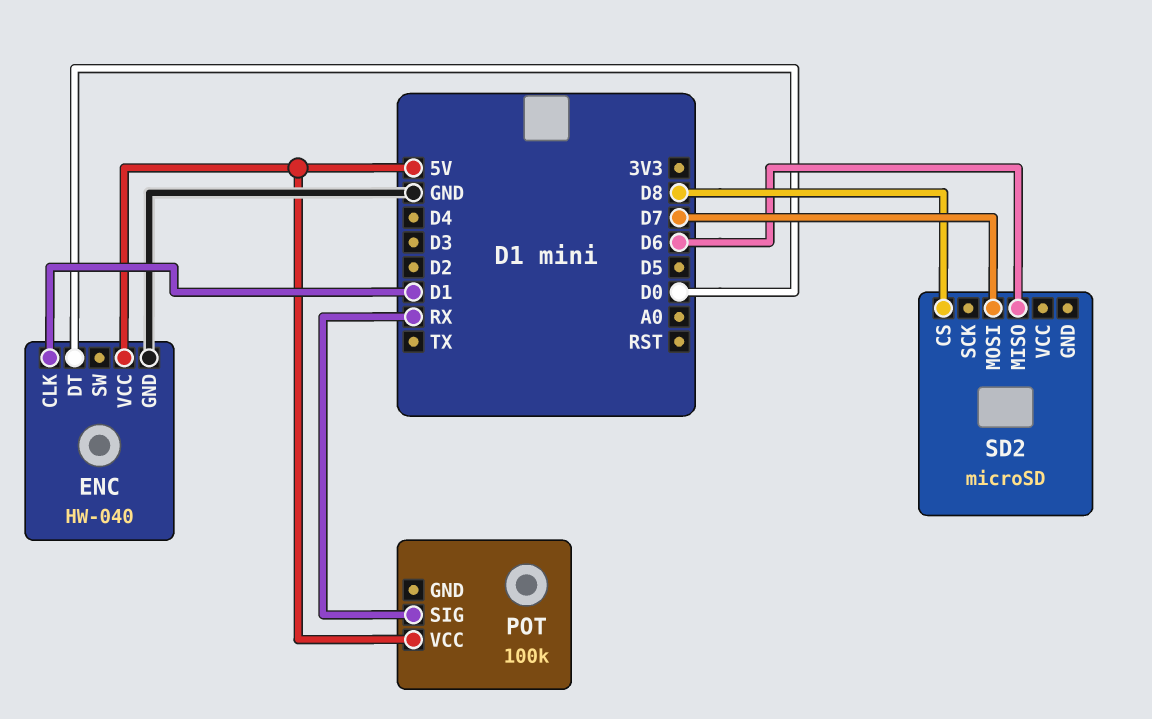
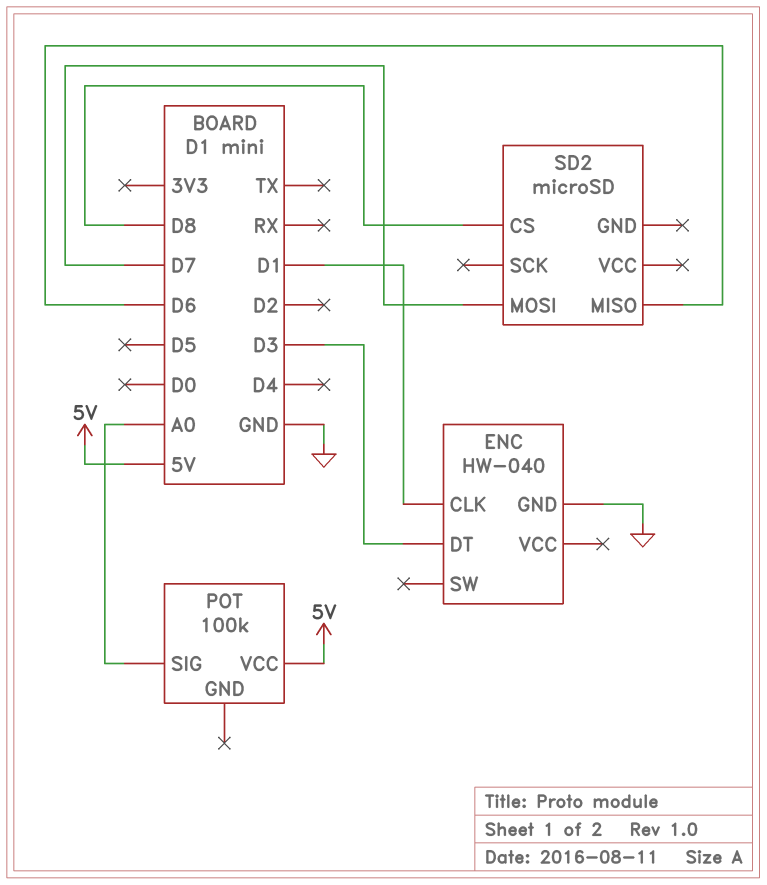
ENC pin DT: D0 -> D3
ENC pin VCC: 5V -> none
POT pin SIG: RX -> A0

